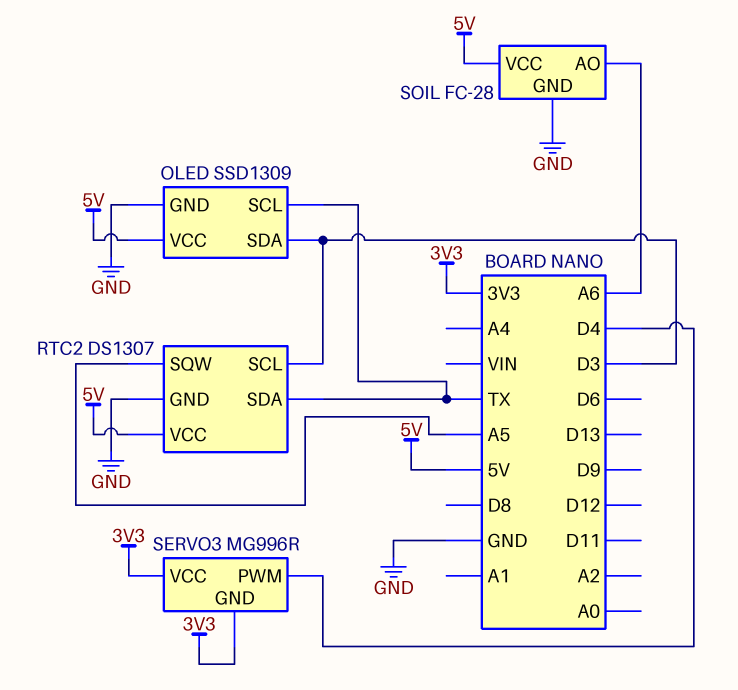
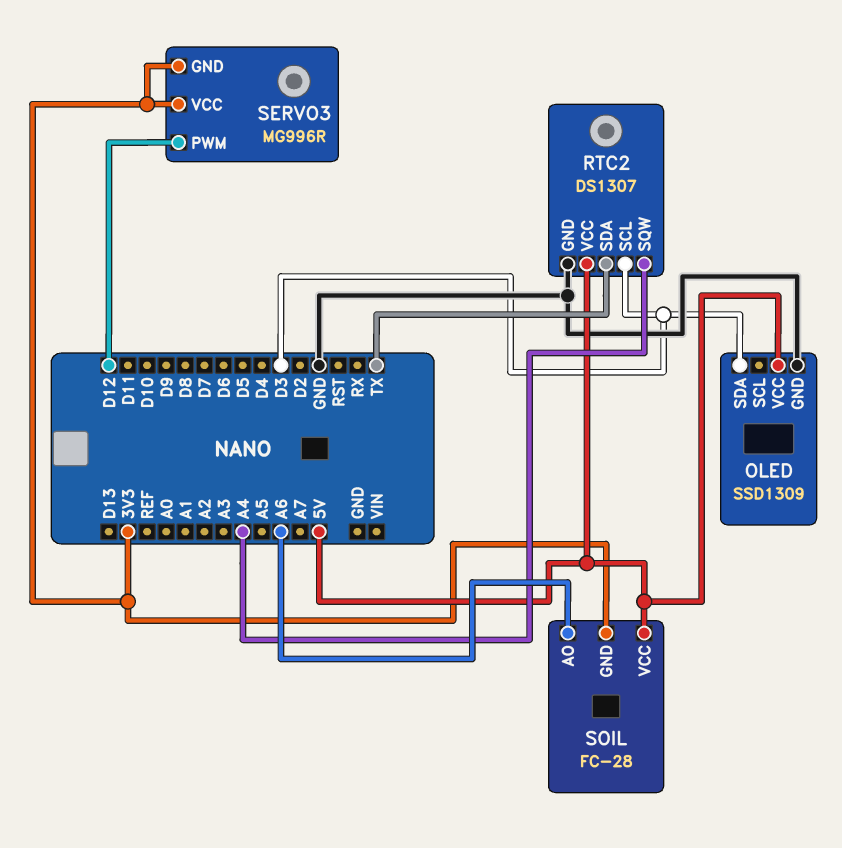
OLED pin SCL: TX -> none
RTC2 pin SQW: A5 -> A4
SERVO3 pin PWM: D4 -> D12
SOIL pin GND: GND -> 3V3

